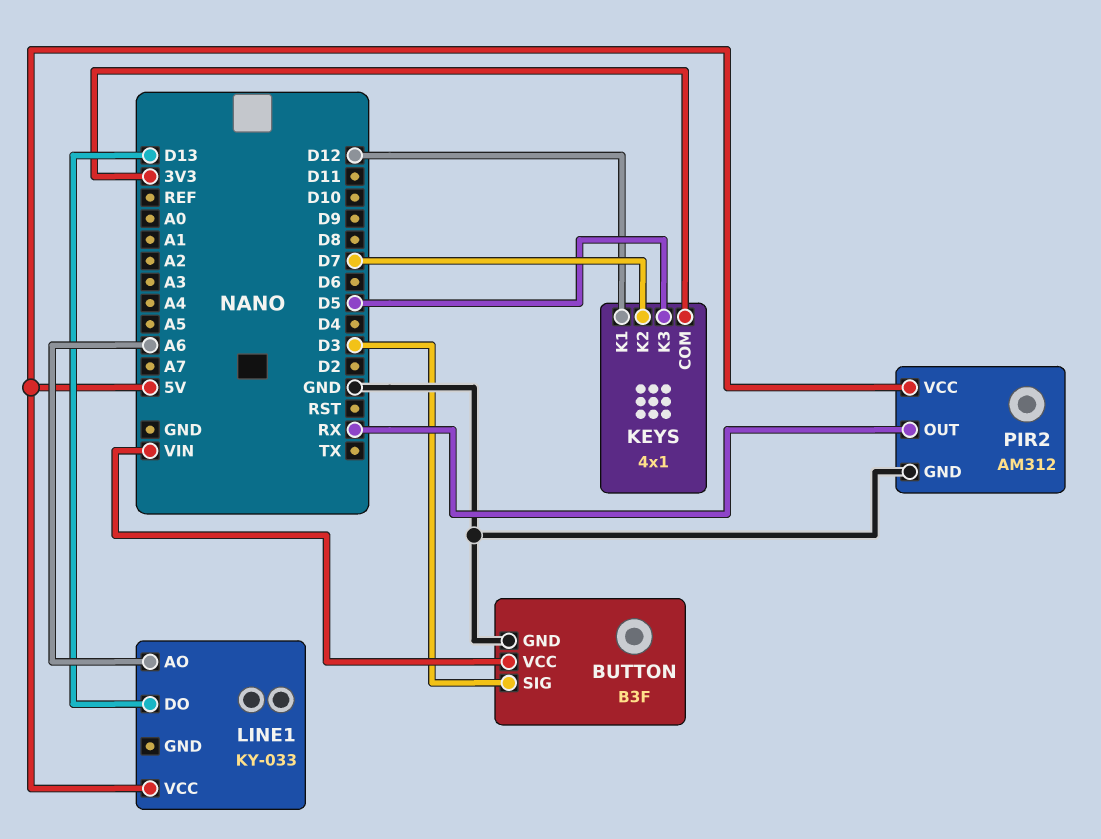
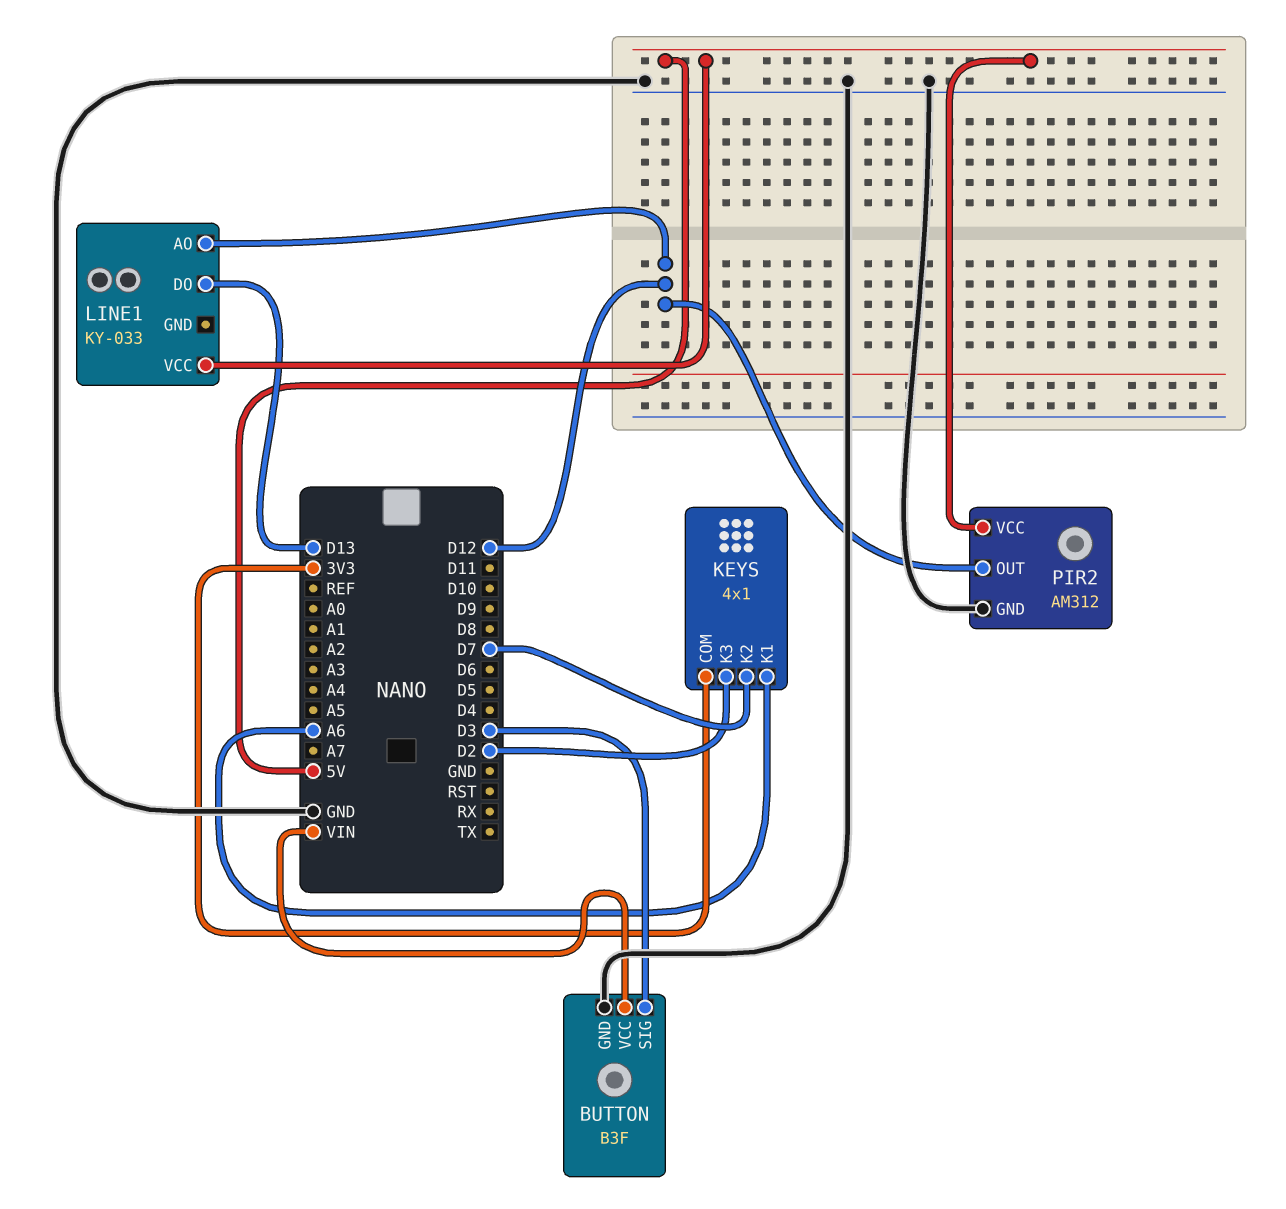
KEYS pin K1: D12 -> A6
KEYS pin K3: D5 -> D2
LINE1 pin AO: A6 -> D12
PIR2 pin OUT: RX -> D12

